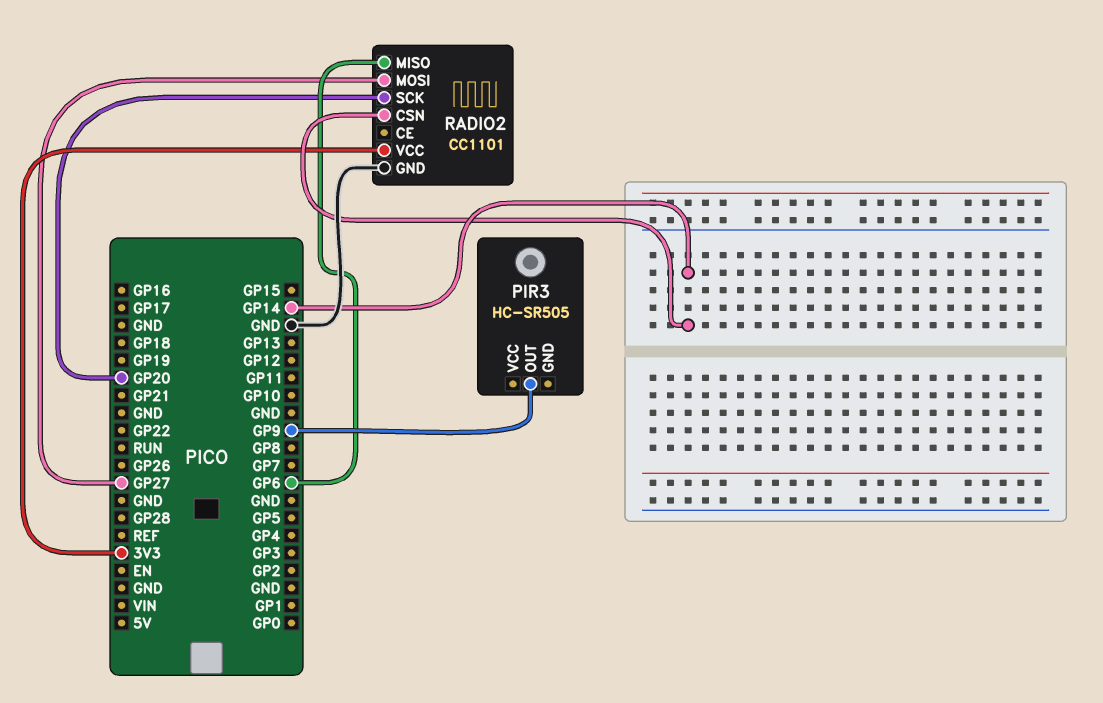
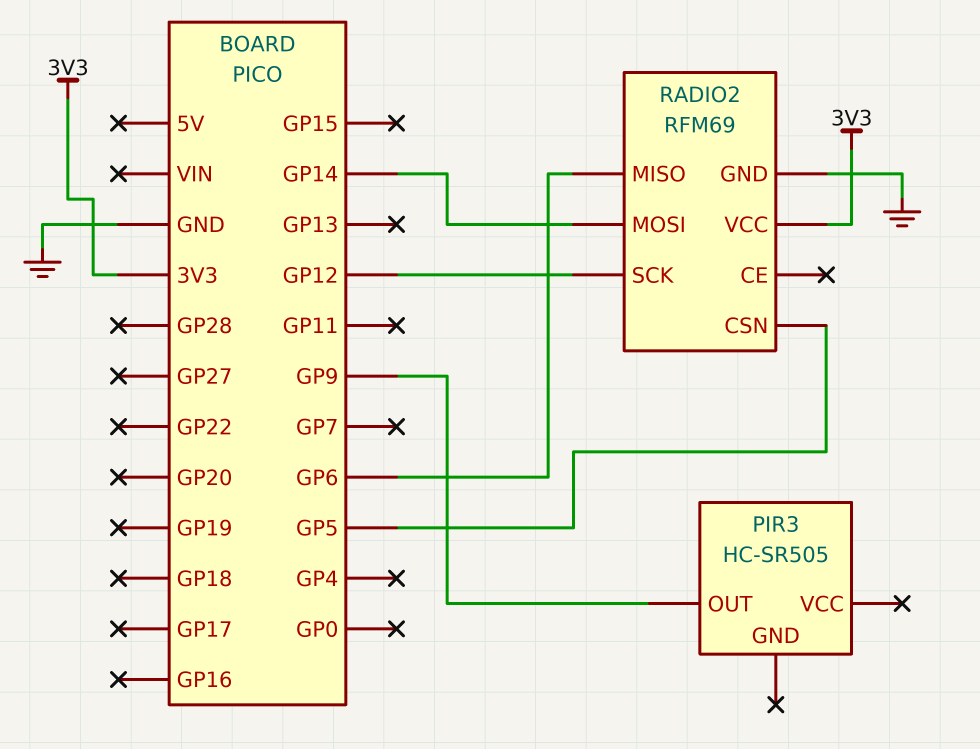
RADIO2: CC1101 -> RFM69
RADIO2 pin CSN: GP14 -> GP5
RADIO2 pin MOSI: GP27 -> GP14
RADIO2 pin SCK: GP20 -> GP12

